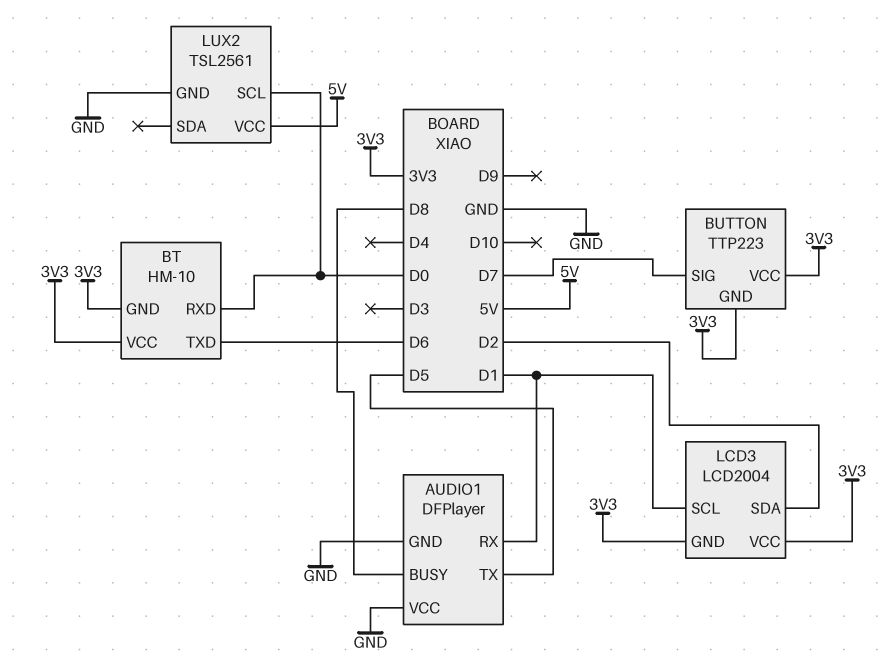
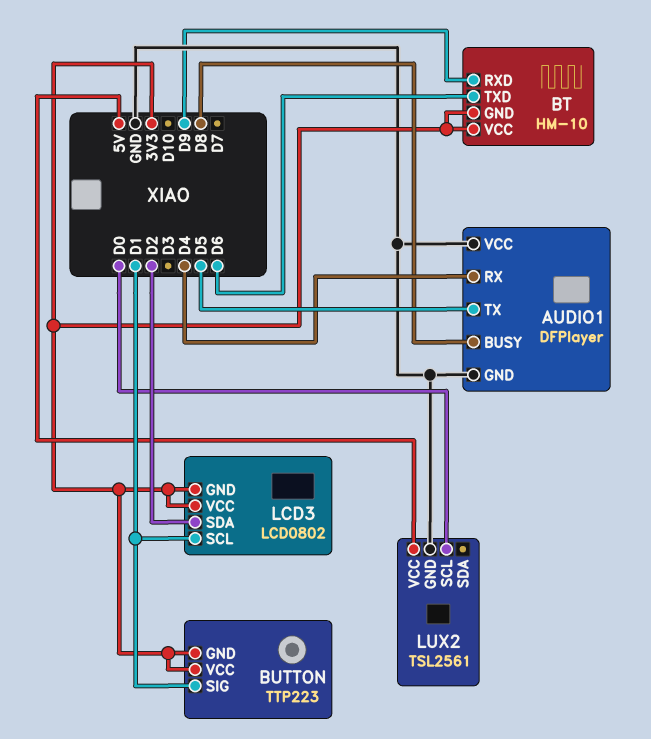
AUDIO1 pin RX: D1 -> D4
BT pin RXD: D0 -> D9
BUTTON pin SIG: D7 -> D1
LCD3: LCD2004 -> LCD0802

